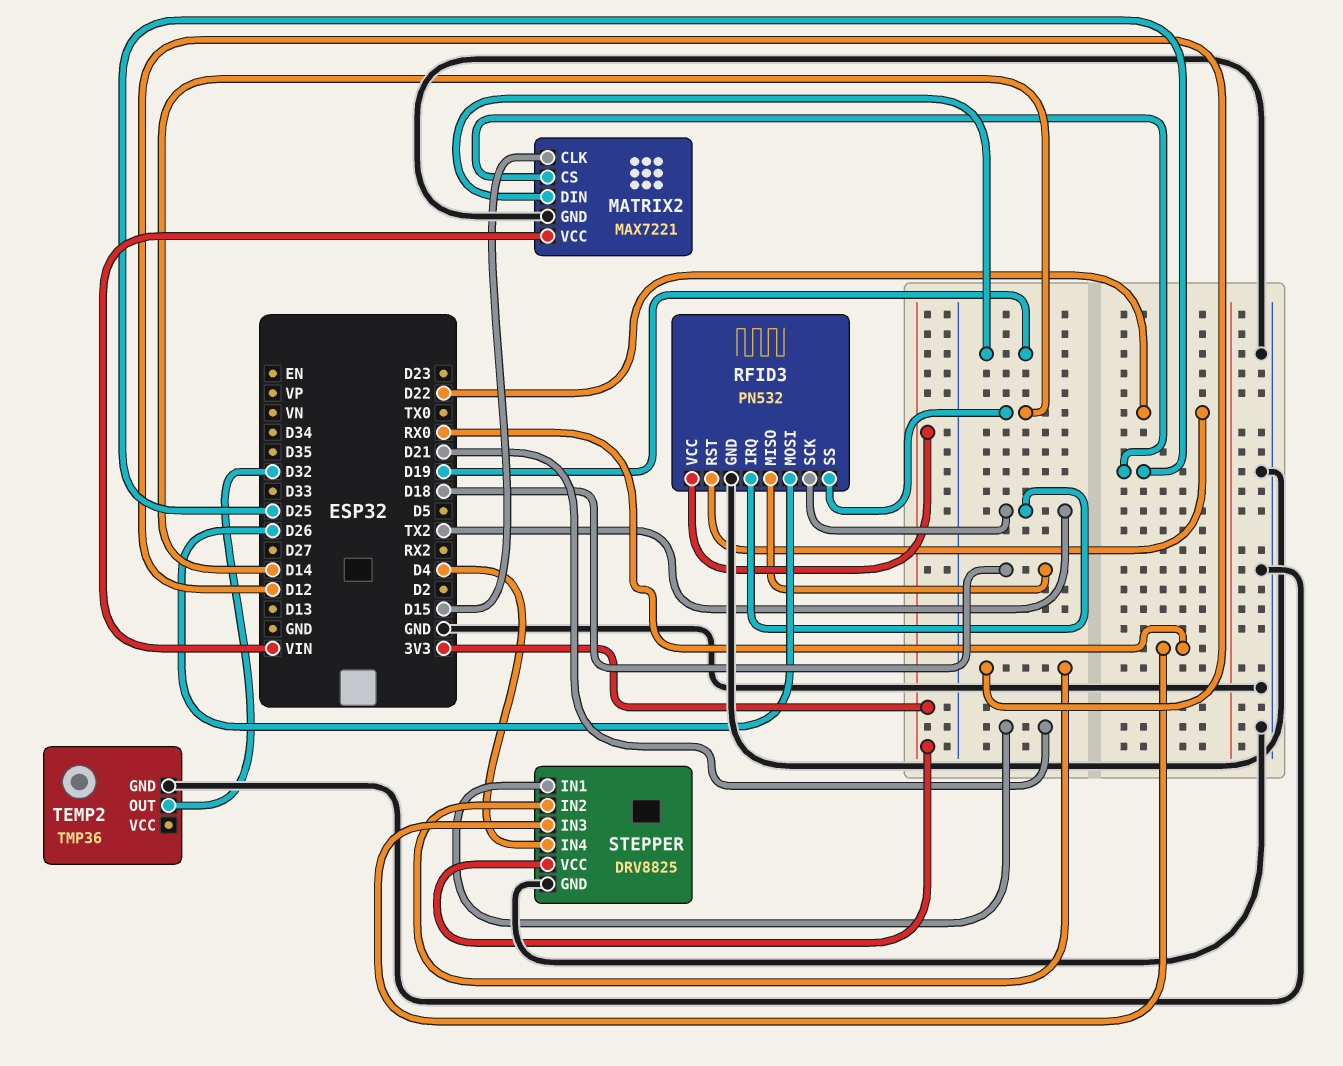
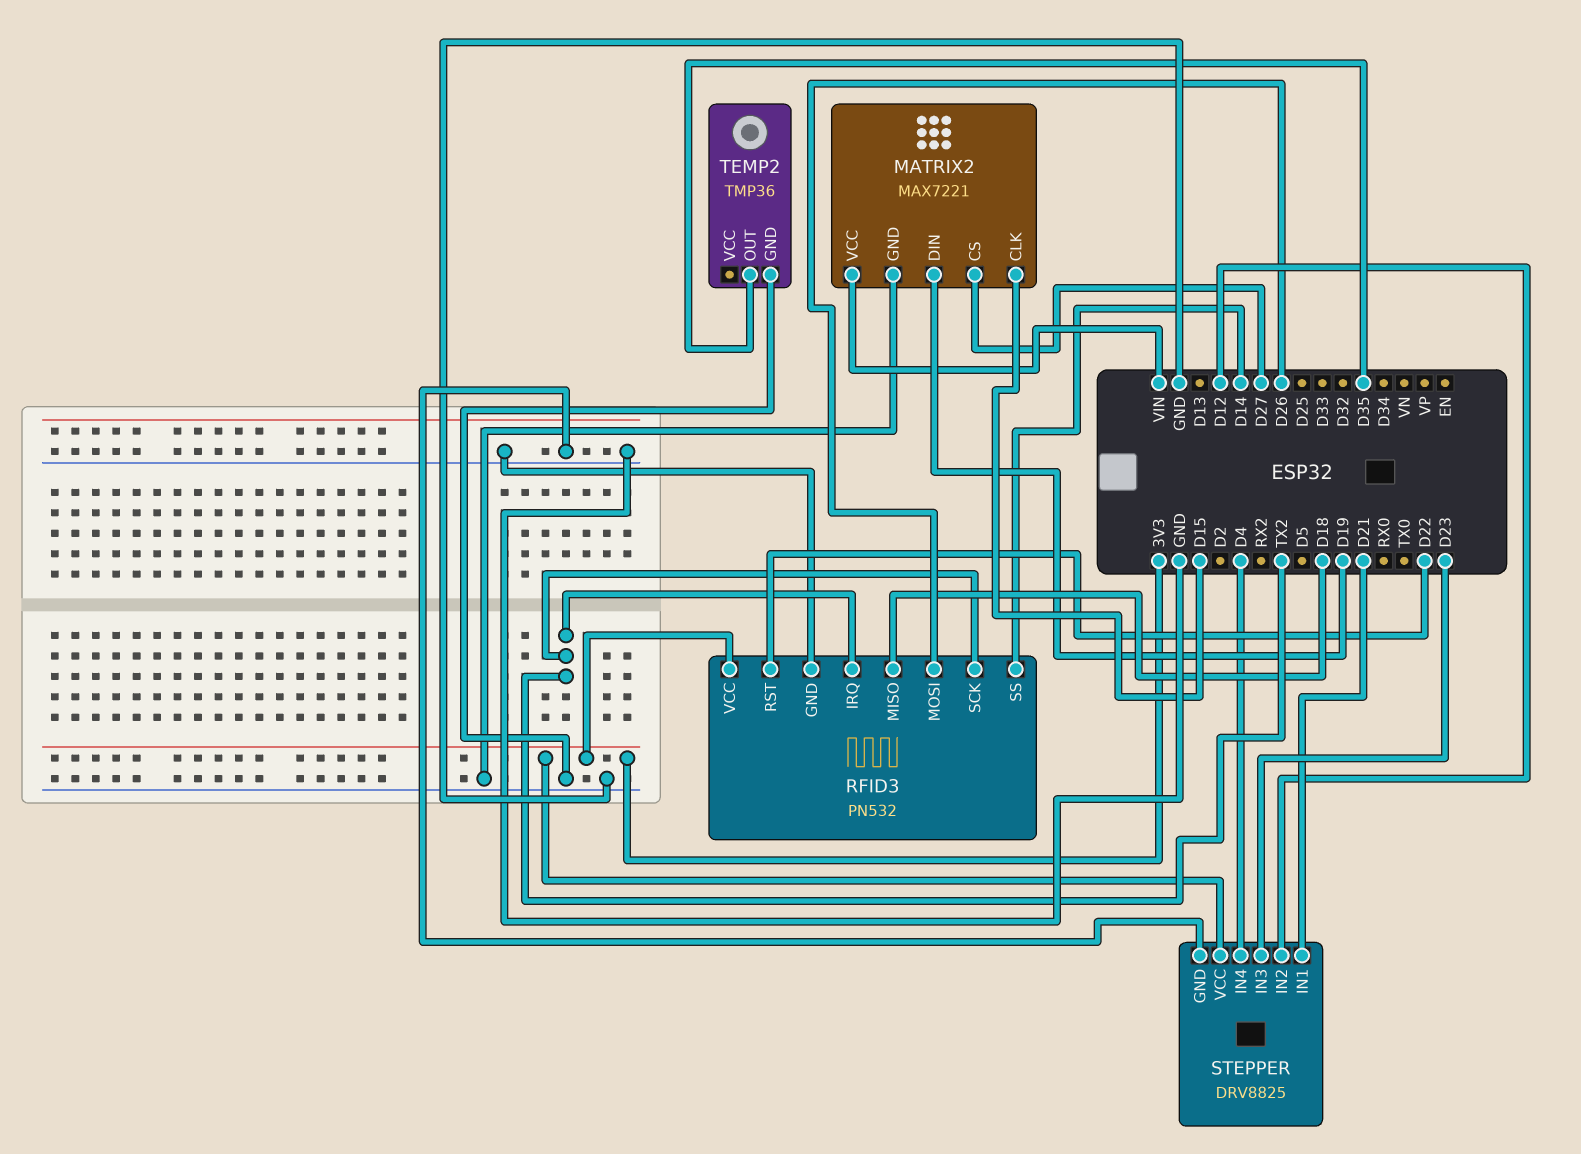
MATRIX2 pin CS: D25 -> D27
STEPPER pin IN3: RX0 -> D23
TEMP2 pin OUT: D32 -> D35

